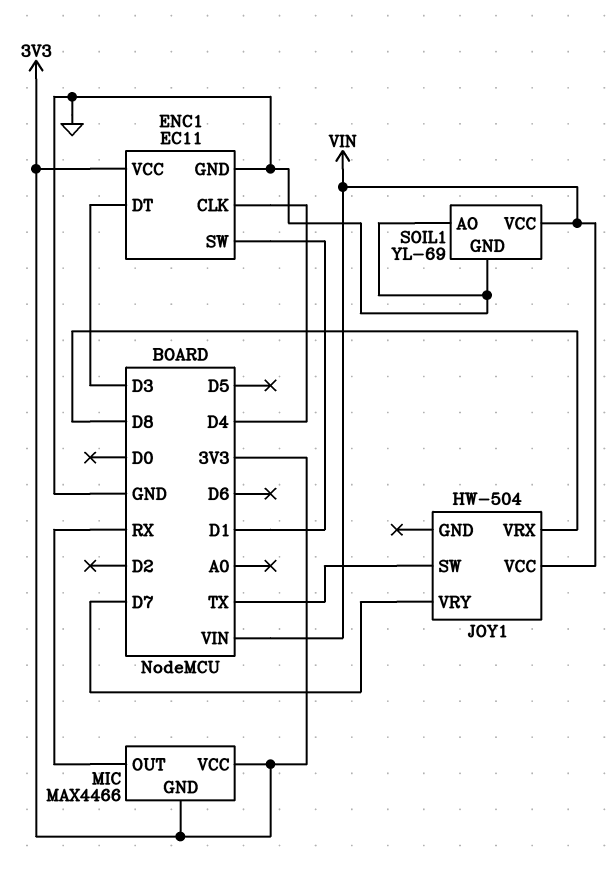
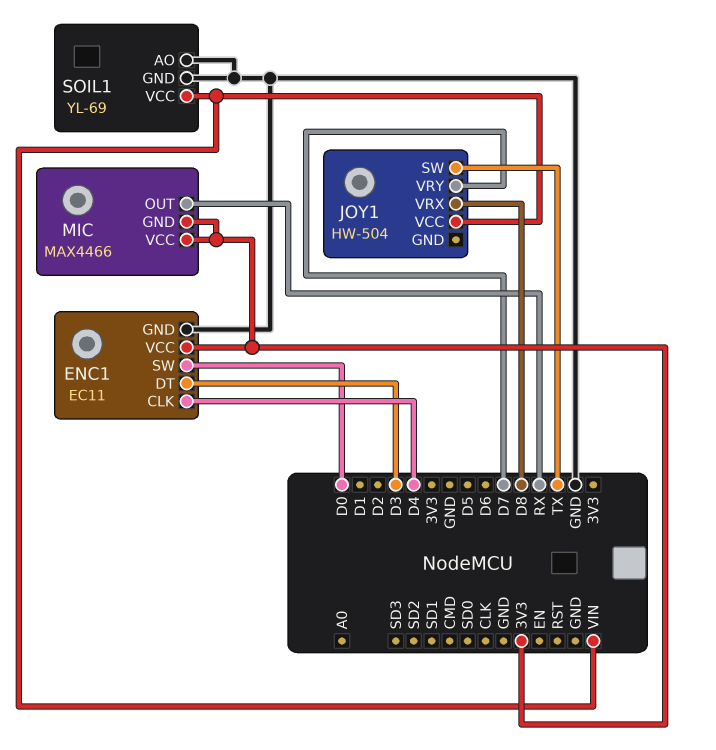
ENC1 pin SW: D1 -> D0

